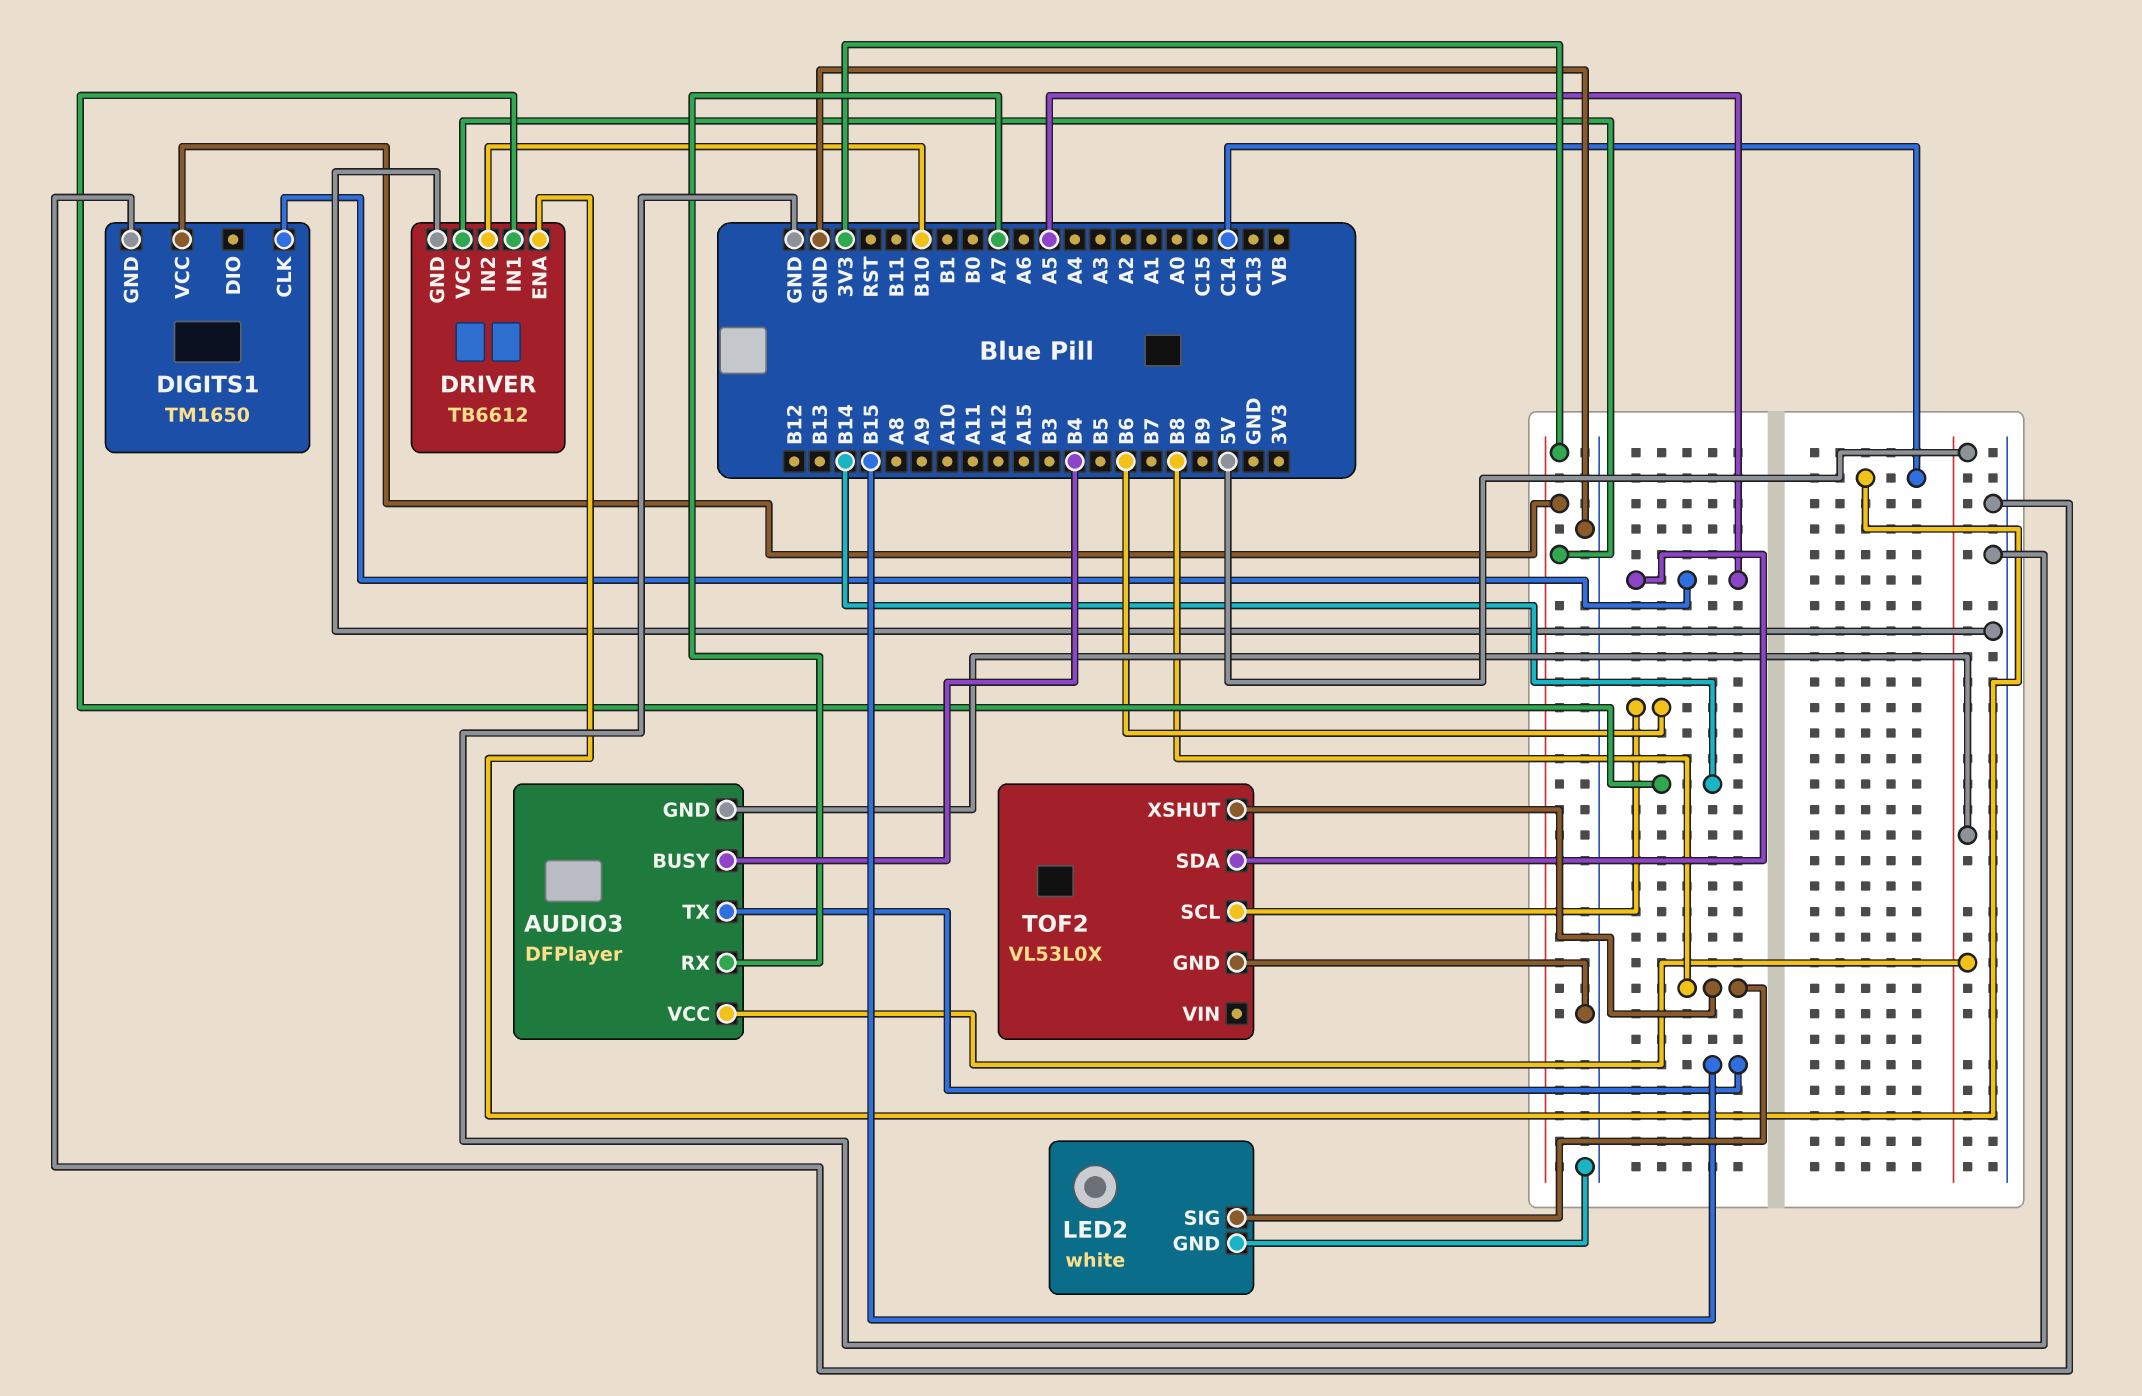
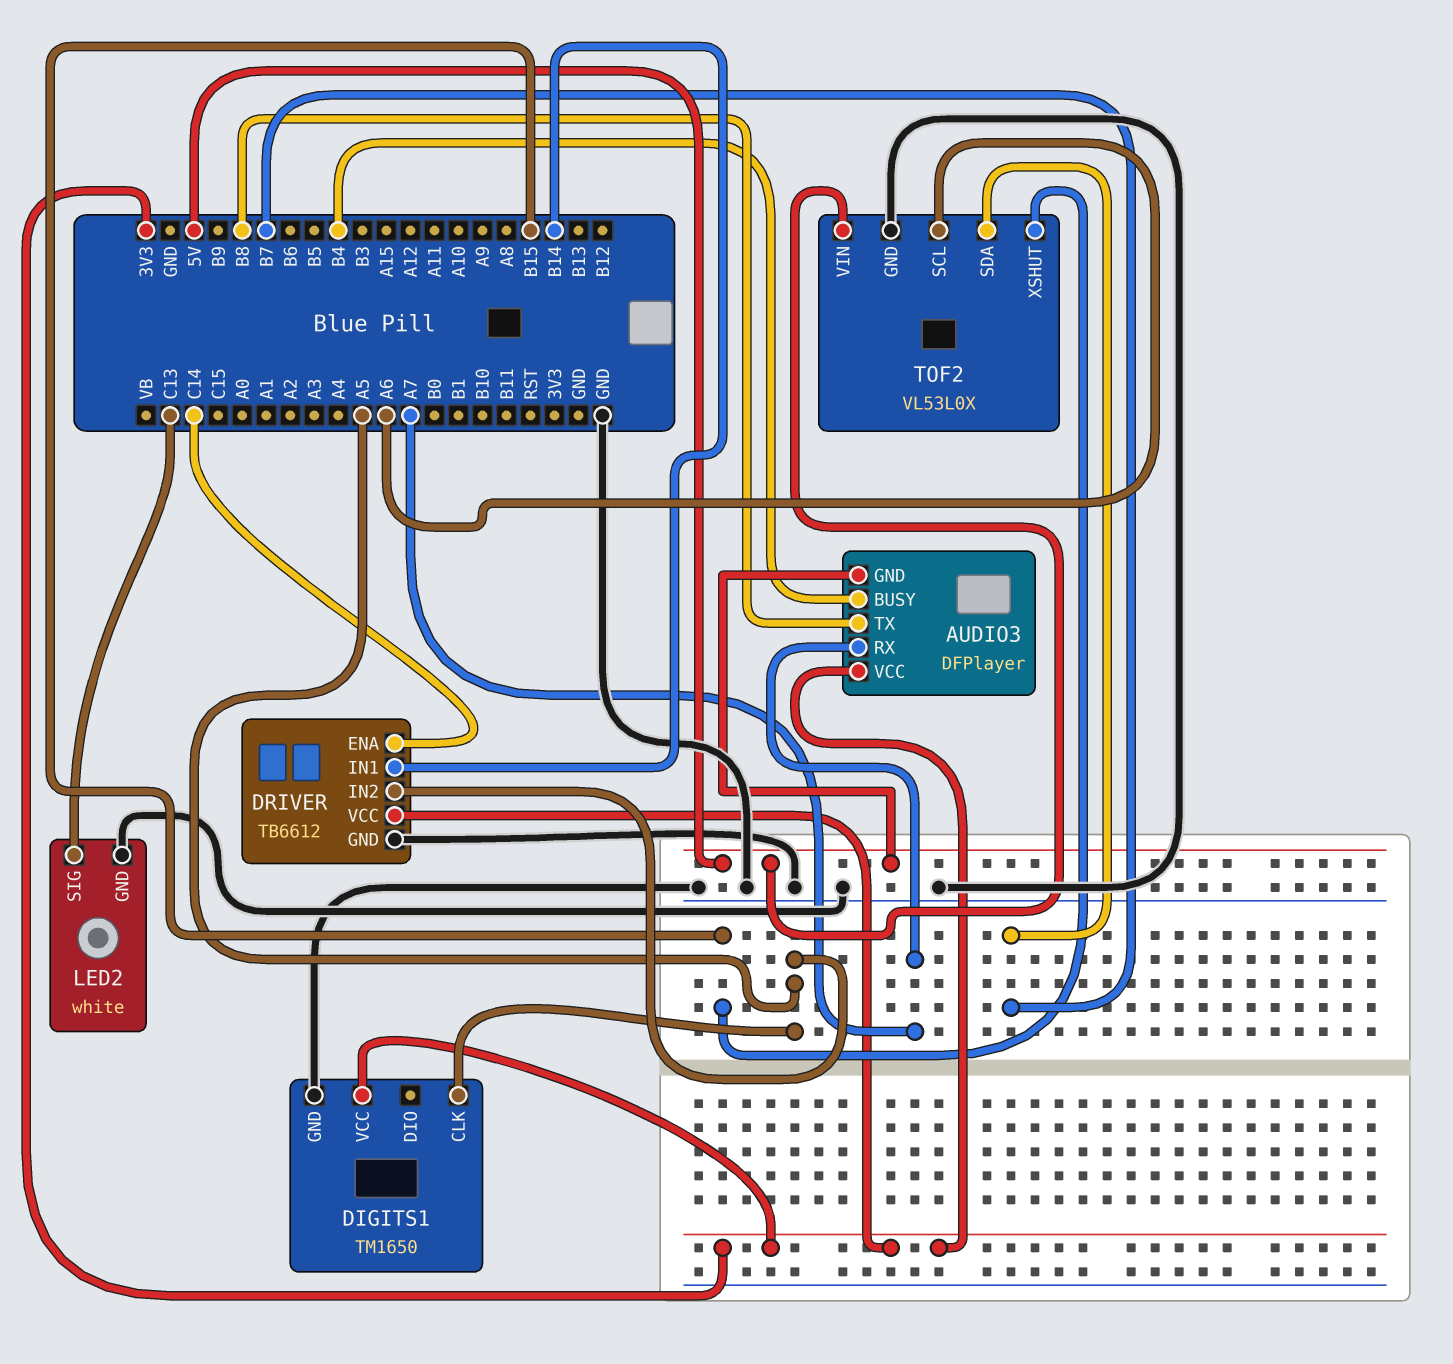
AUDIO3 pin TX: B15 -> B8
AUDIO3 pin VCC: 5V -> 3V3
DRIVER pin IN2: B10 -> A5
LED2 pin SIG: B8 -> C13
TOF2 pin SCL: B6 -> A6
TOF2 pin SDA: A5 -> B7
TOF2 pin VIN: none -> 5V
TOF2 pin XSHUT: B8 -> B15

